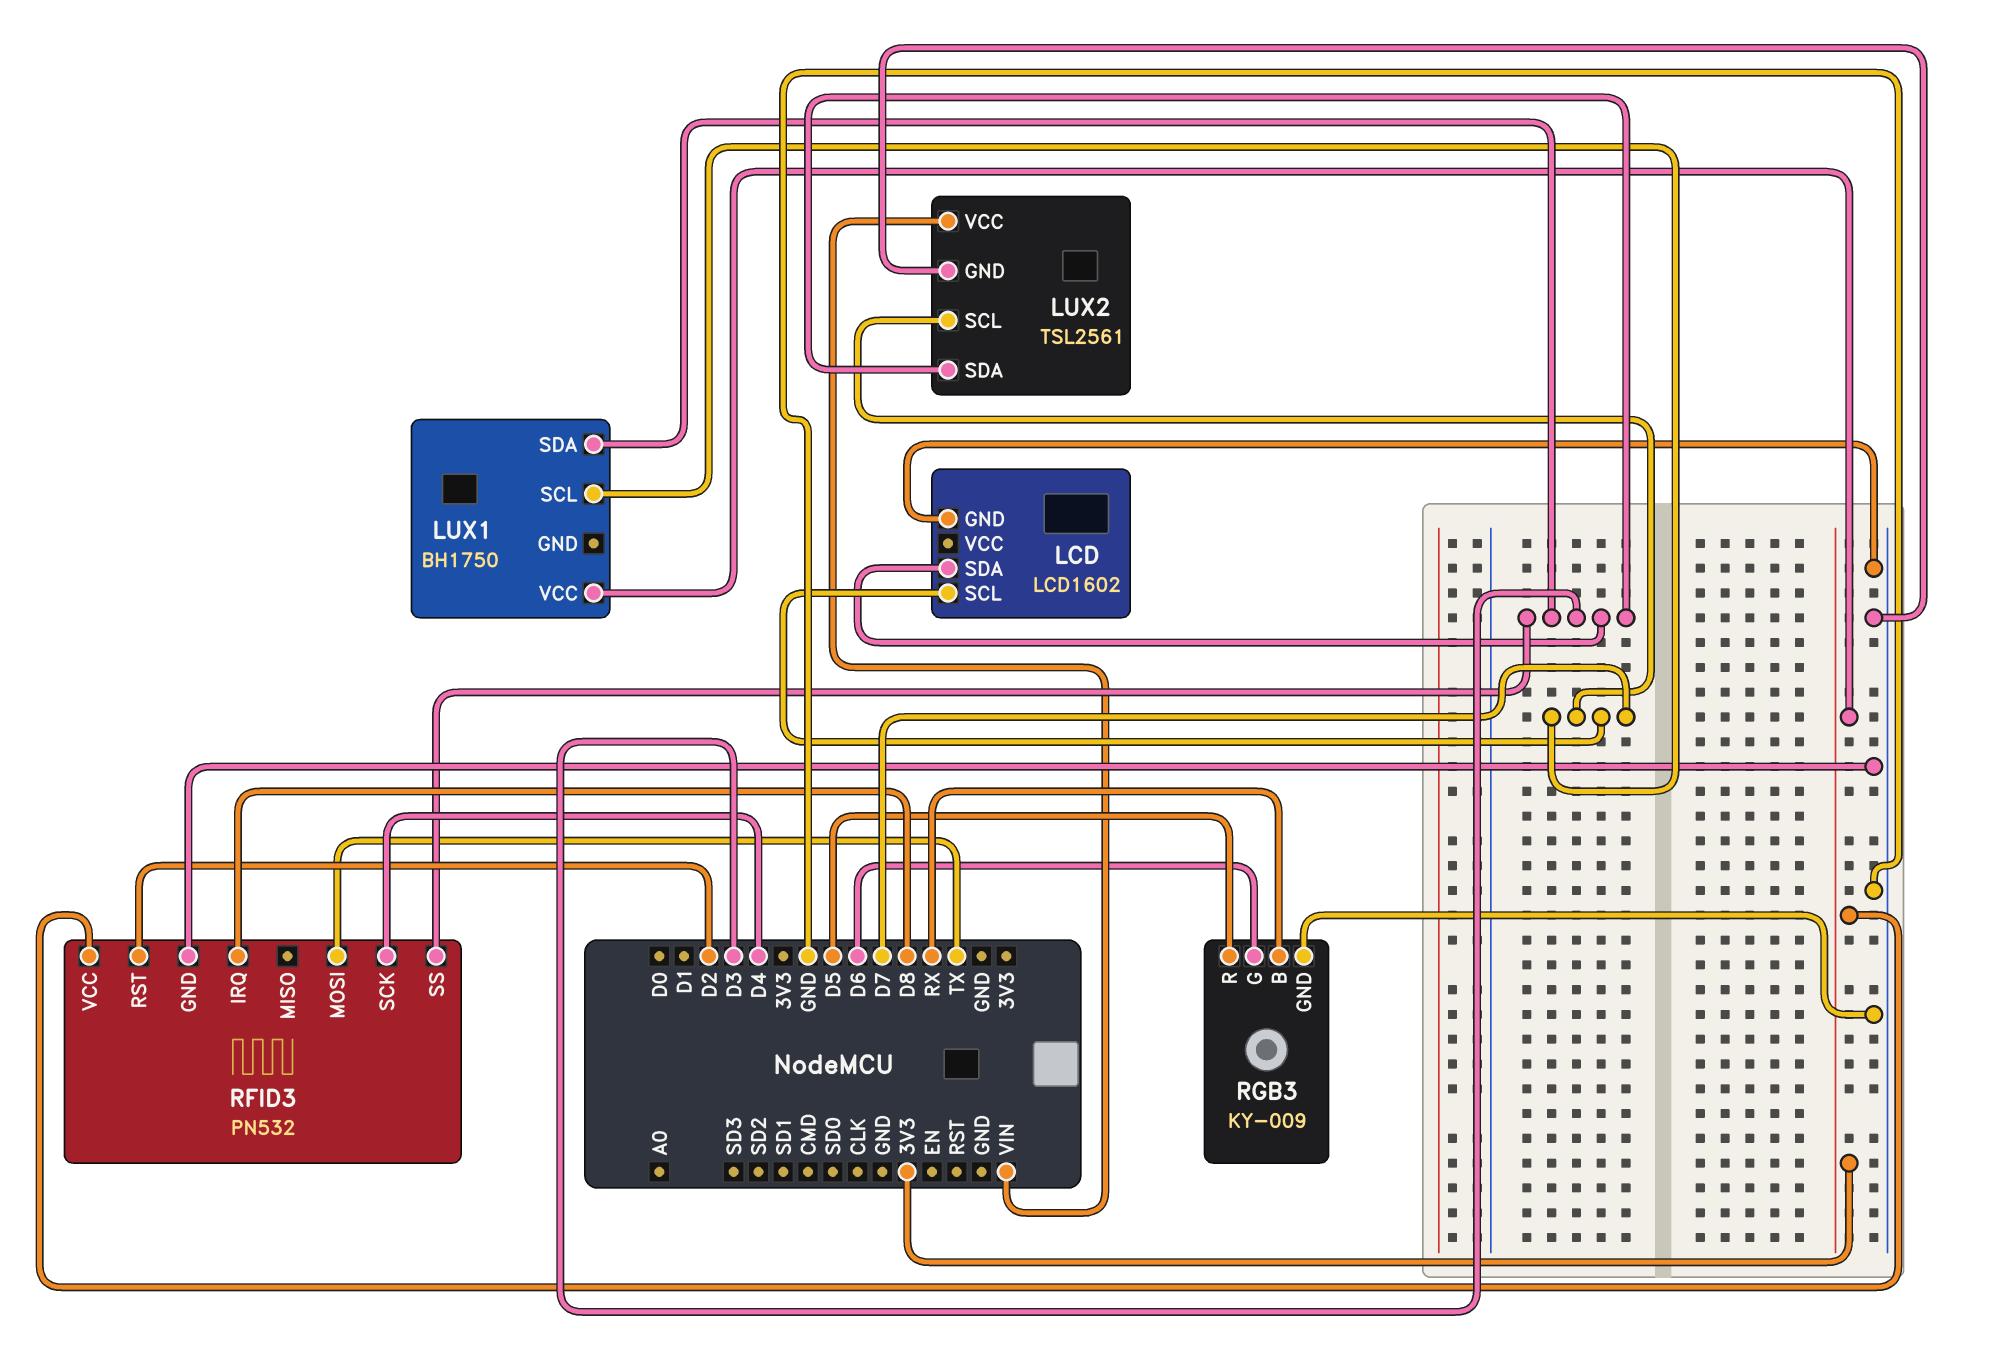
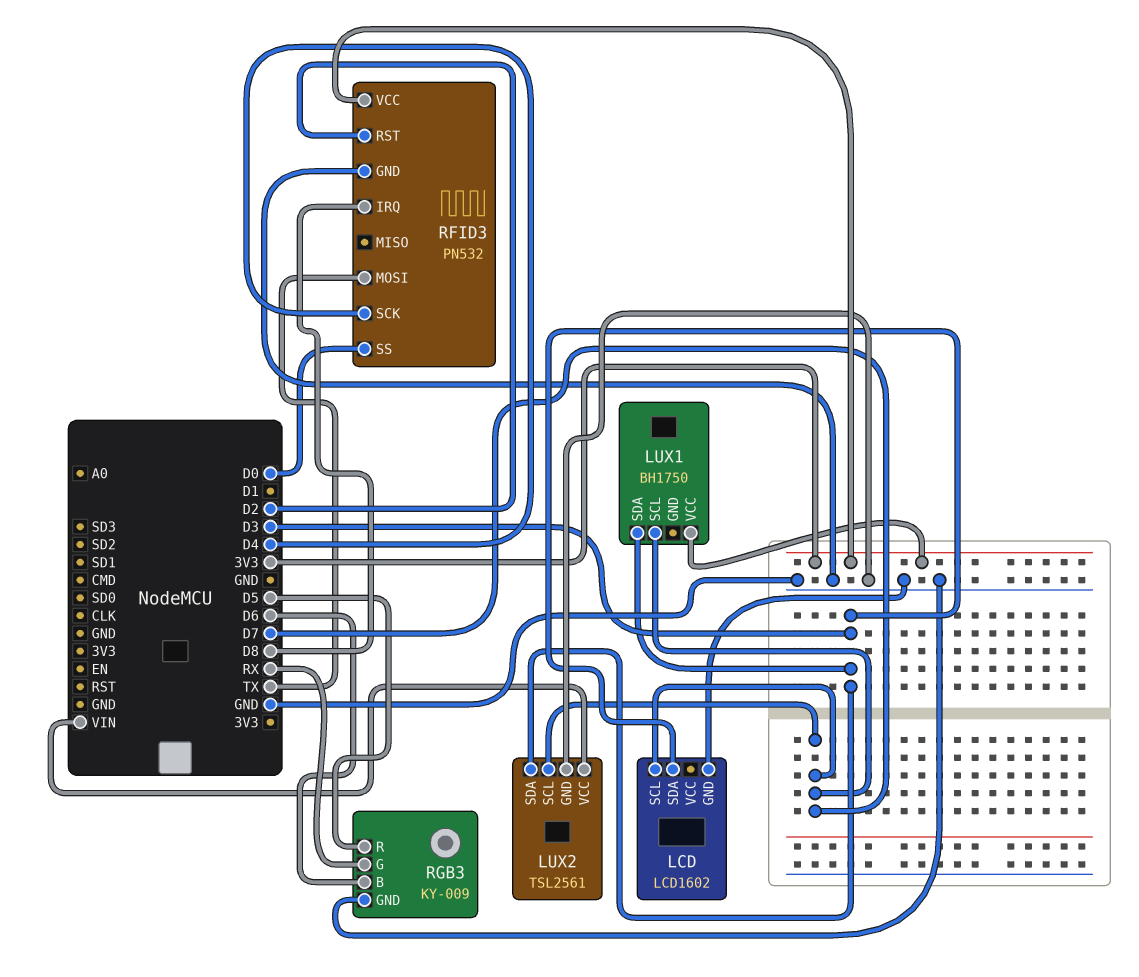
RFID3 pin SS: D3 -> D0
RGB3 pin B: RX -> D6
RGB3 pin G: D6 -> RX

